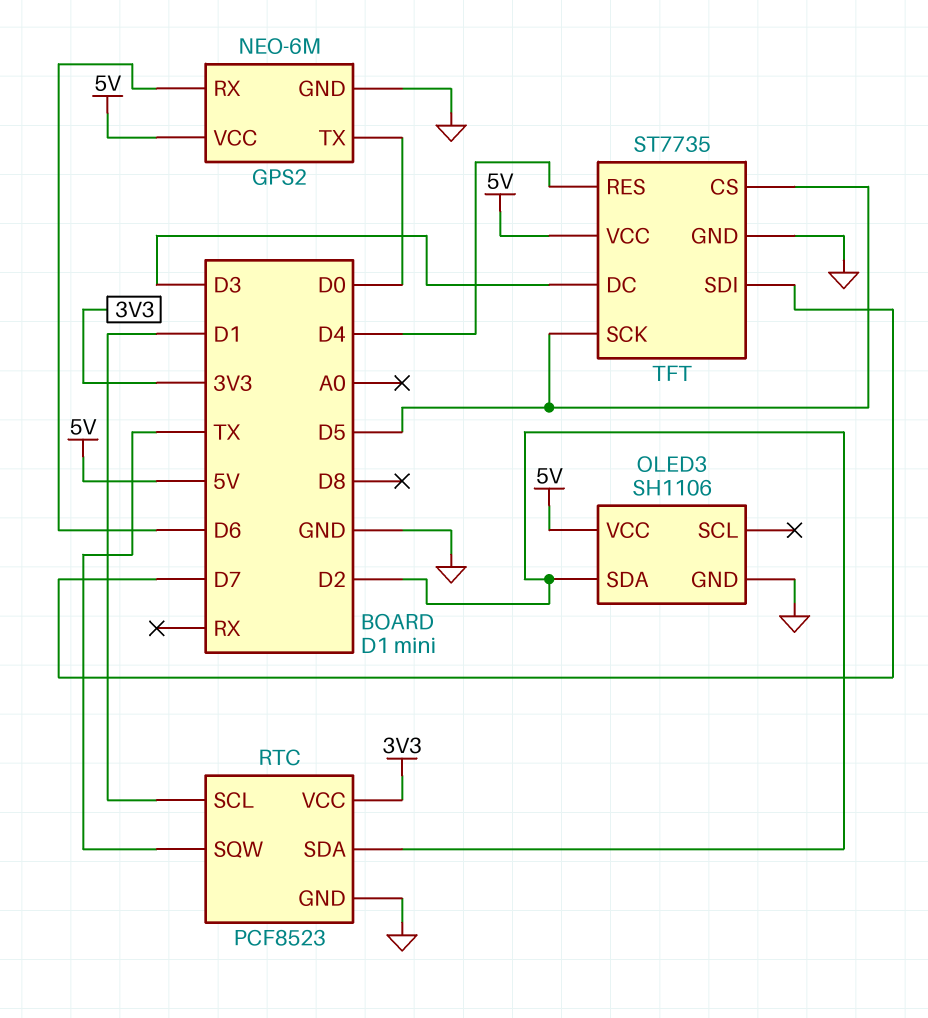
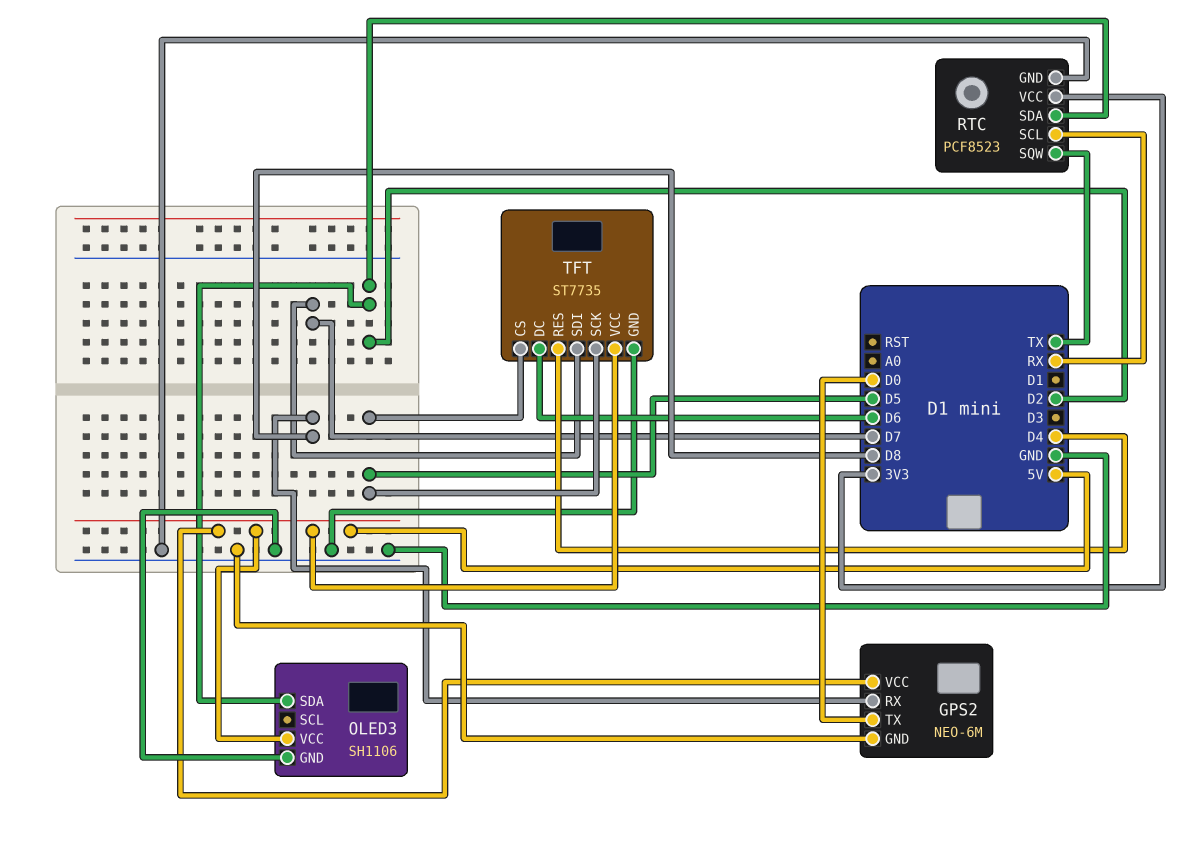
GPS2 pin RX: D6 -> D8
RTC pin SCL: D1 -> RX
TFT pin DC: D3 -> D6

